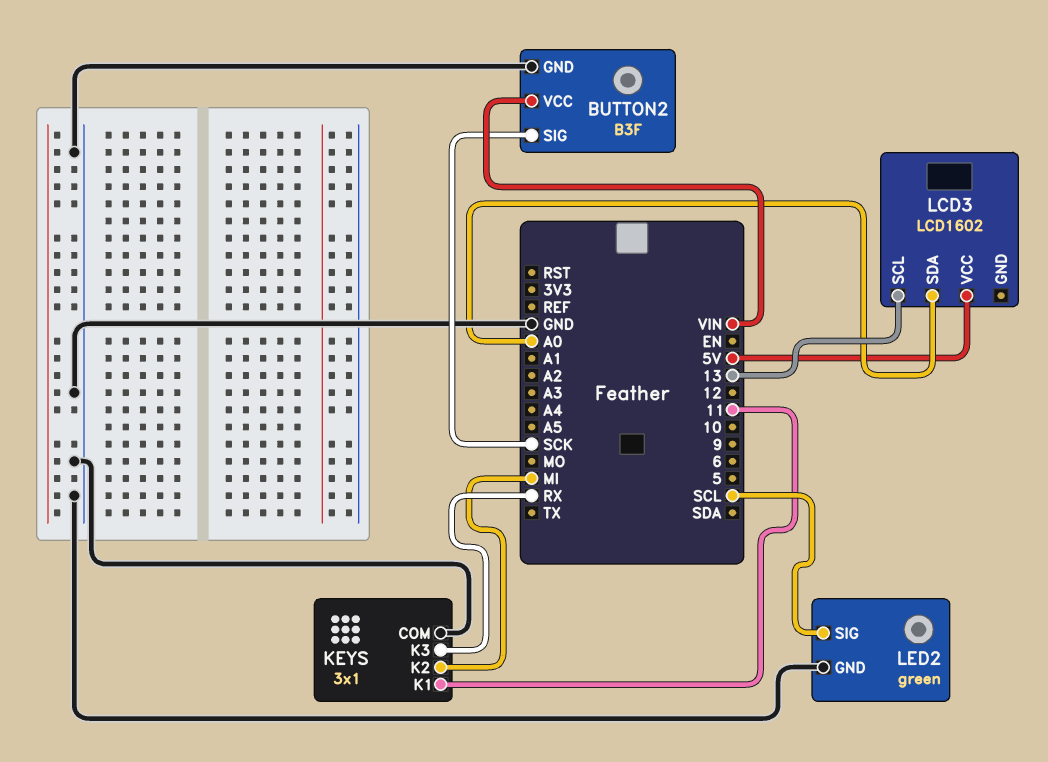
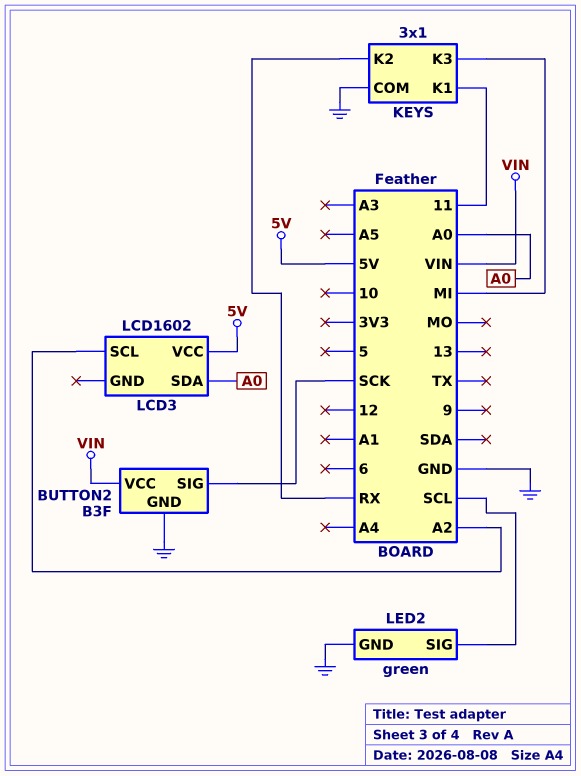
KEYS pin K2: MI -> RX
KEYS pin K3: RX -> MI
LCD3 pin SCL: 13 -> A2

